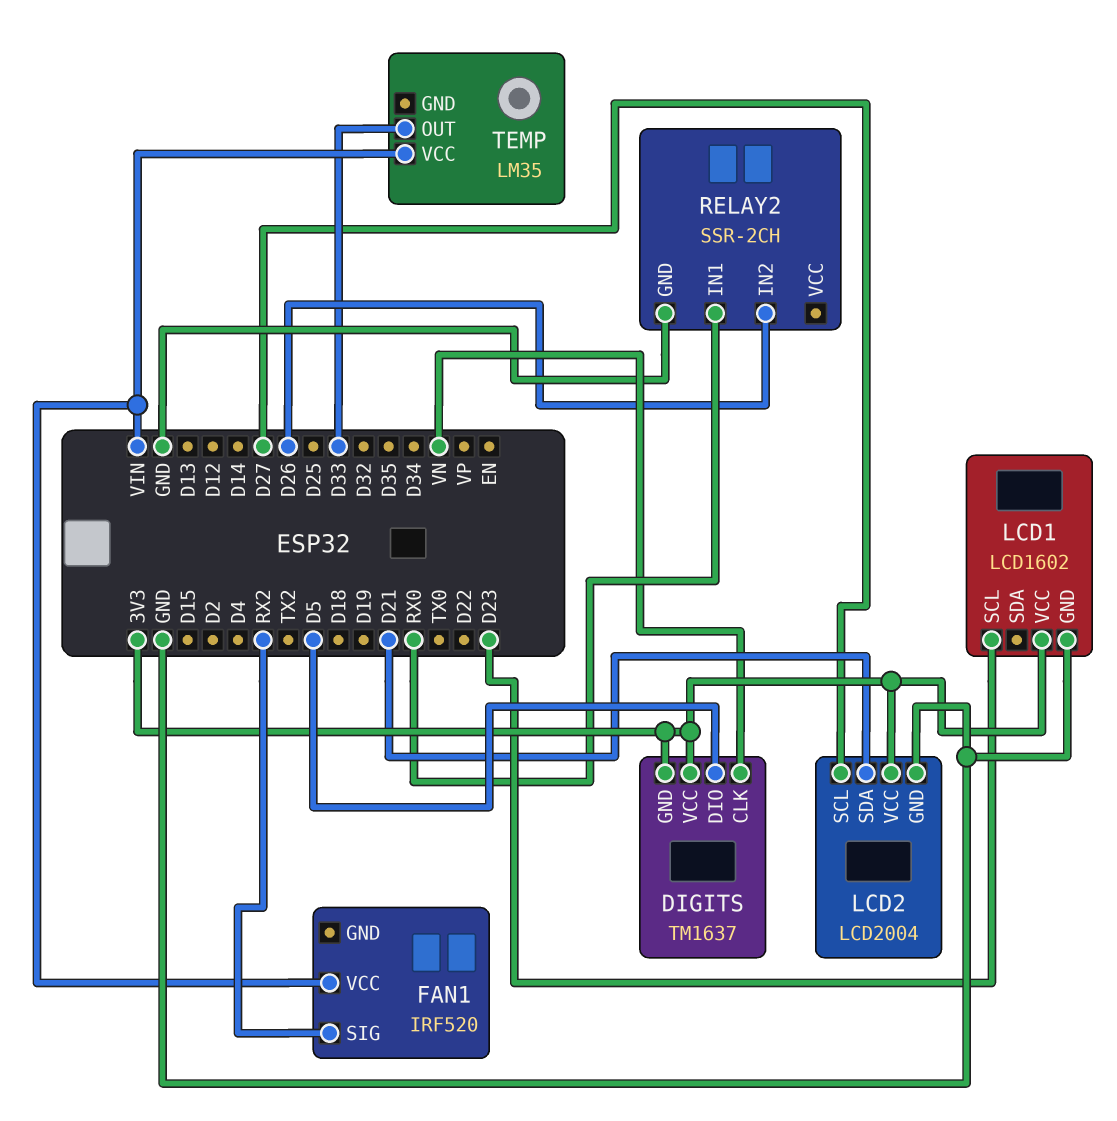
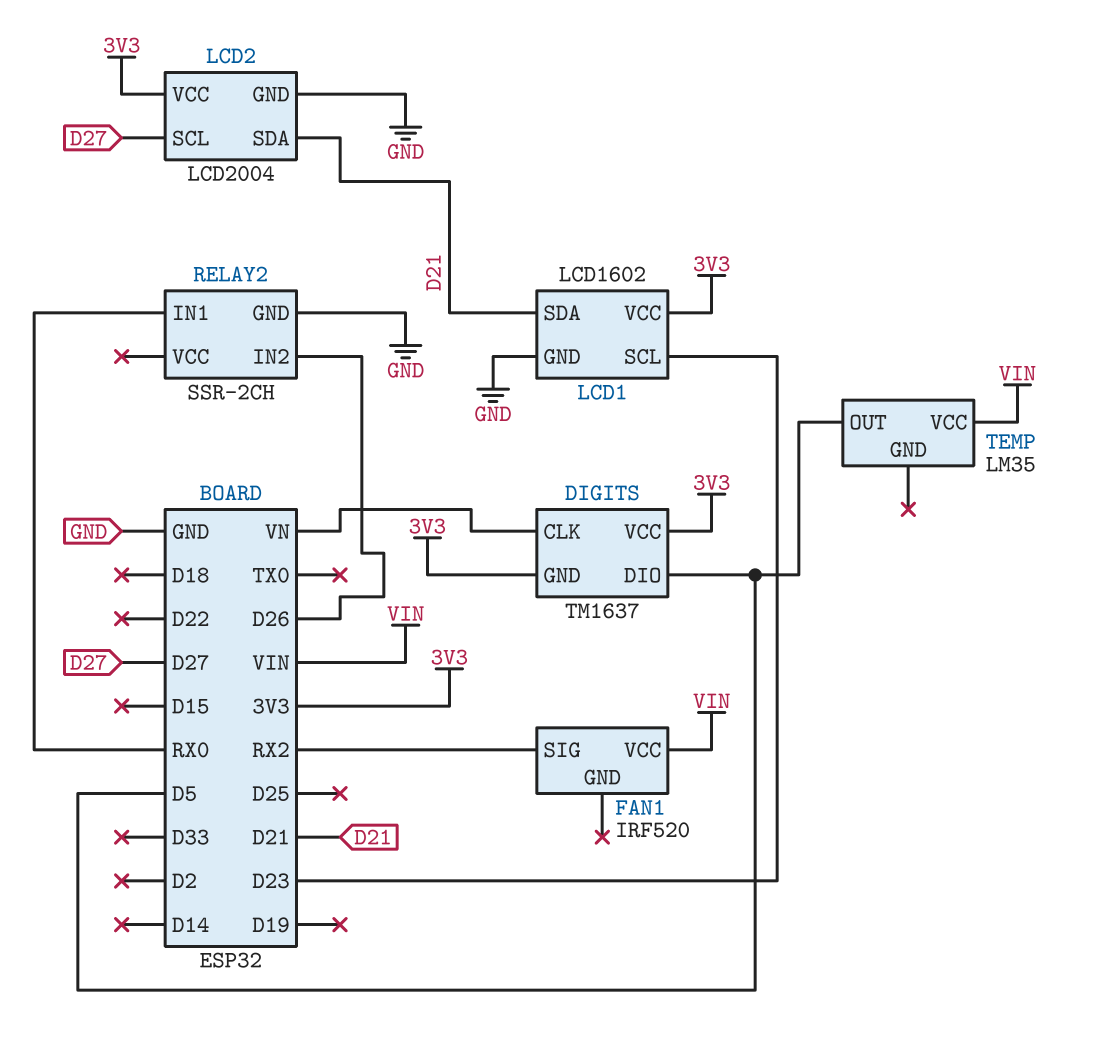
LCD1 pin SDA: none -> D21
TEMP pin OUT: D33 -> D5

